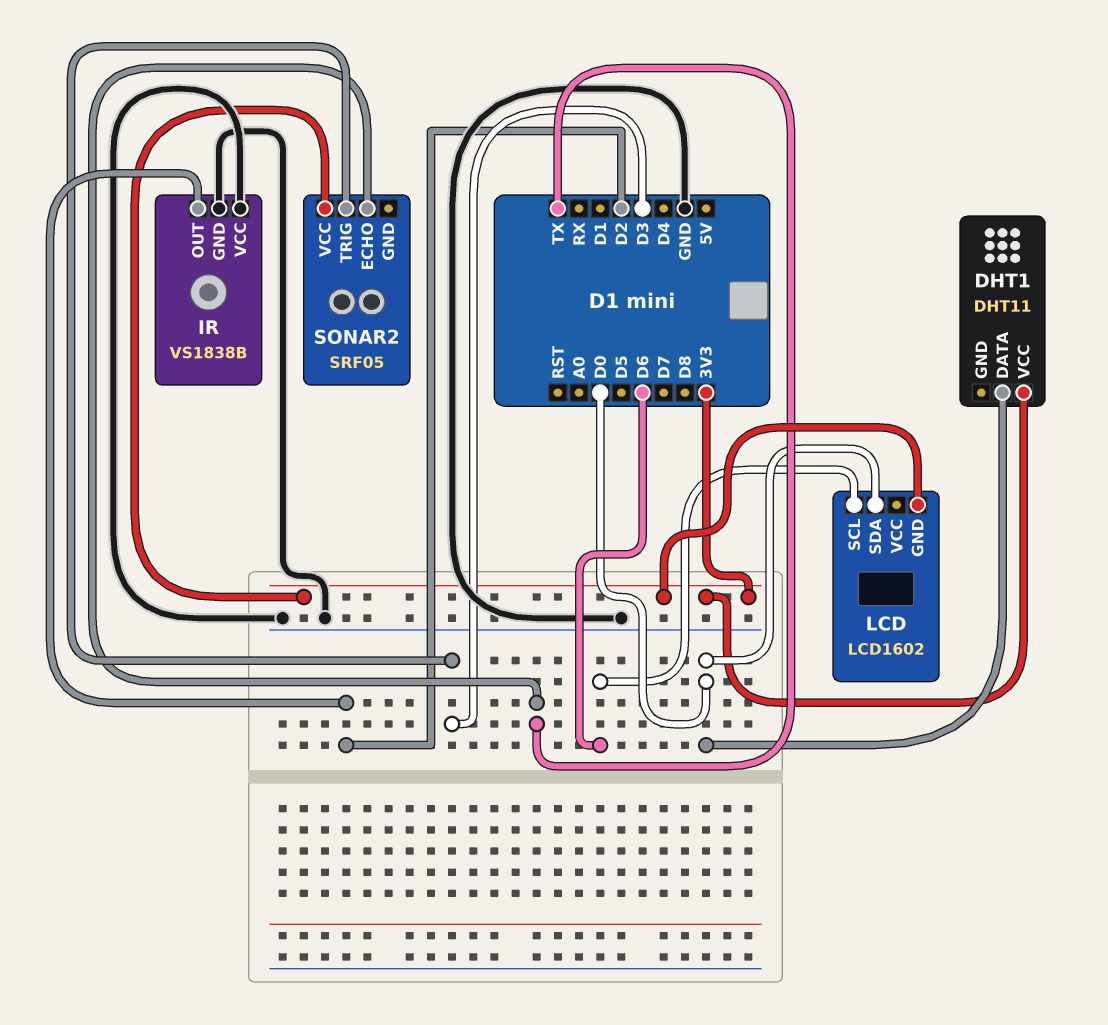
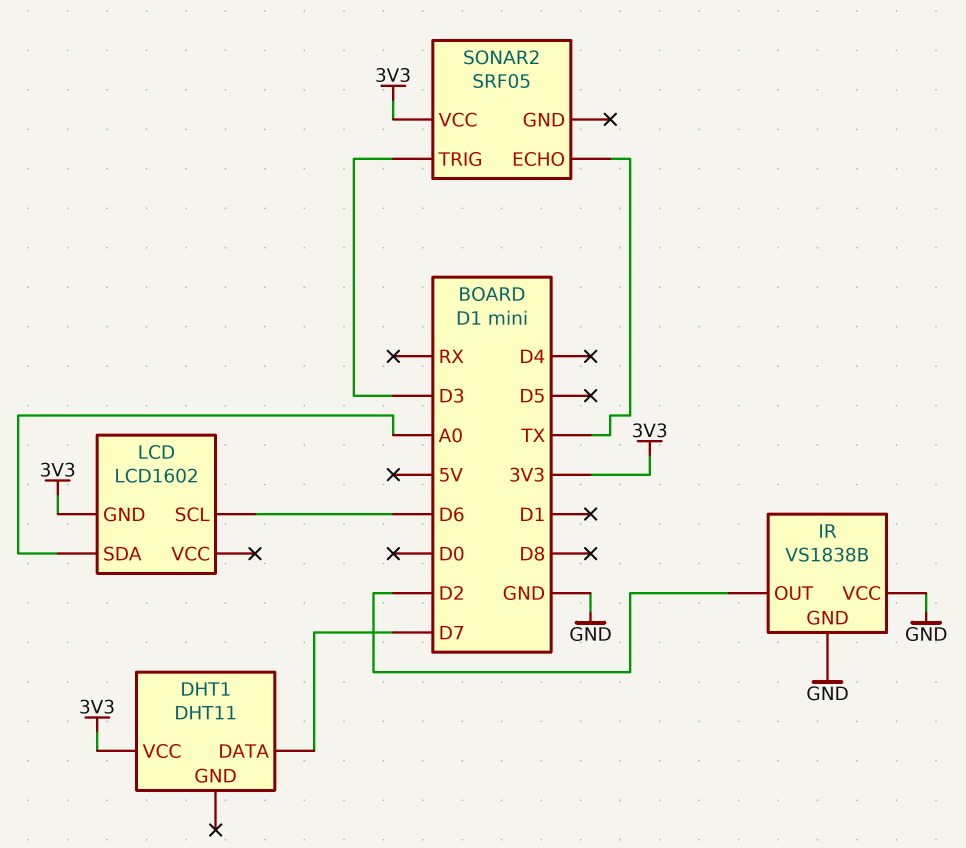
DHT1 pin DATA: D0 -> D7
LCD pin SDA: D0 -> A0

